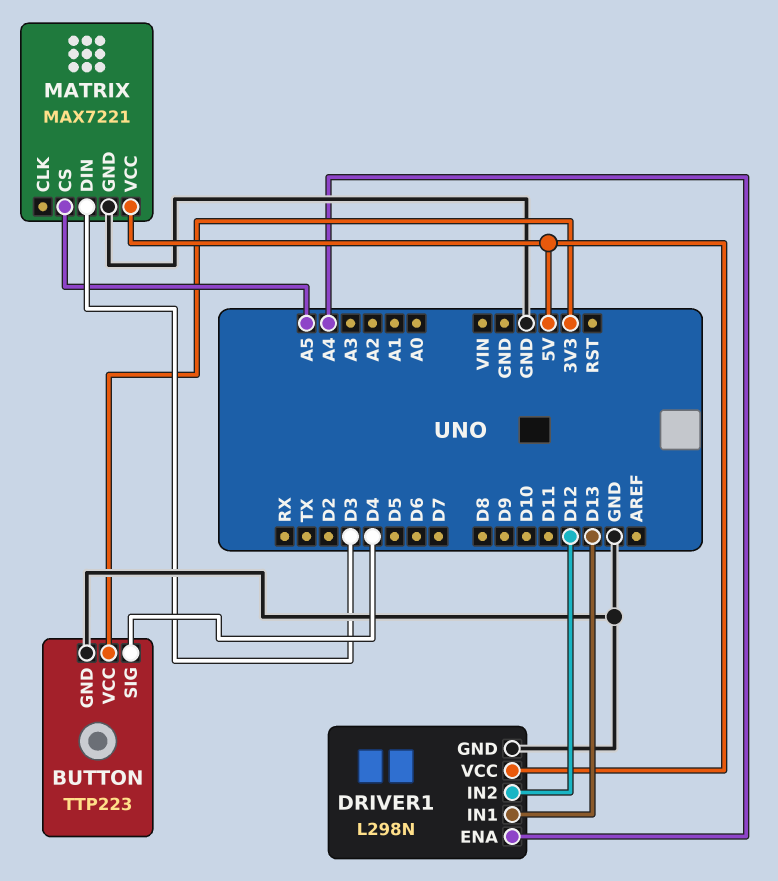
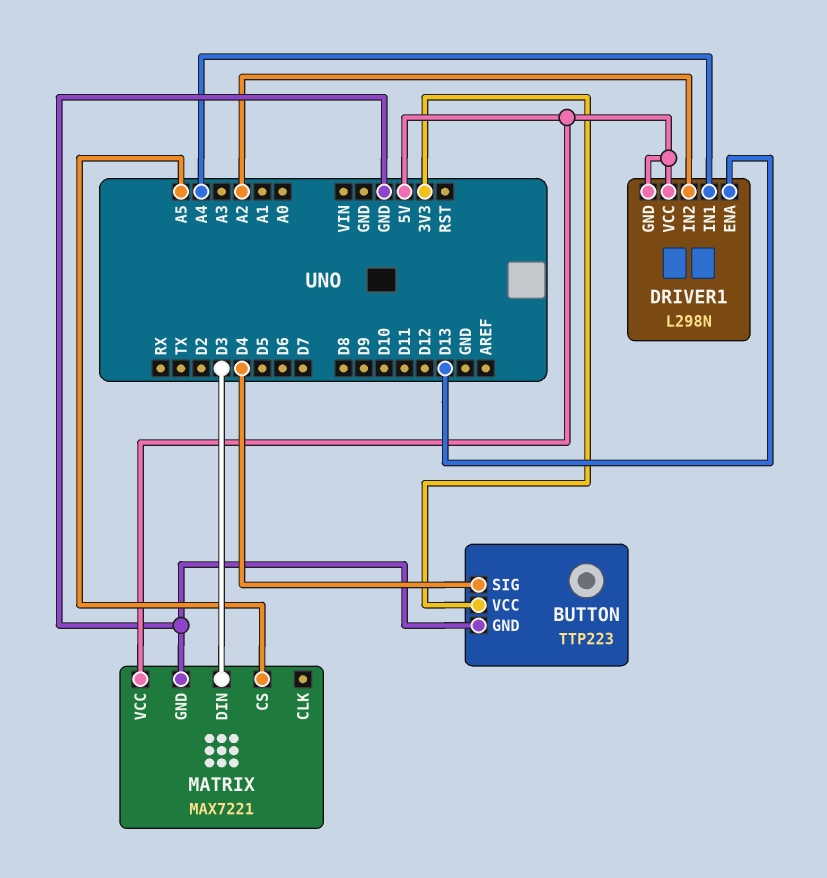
DRIVER1 pin ENA: A4 -> D13
DRIVER1 pin GND: GND -> 5V
DRIVER1 pin IN1: D13 -> A4
DRIVER1 pin IN2: D12 -> A2

